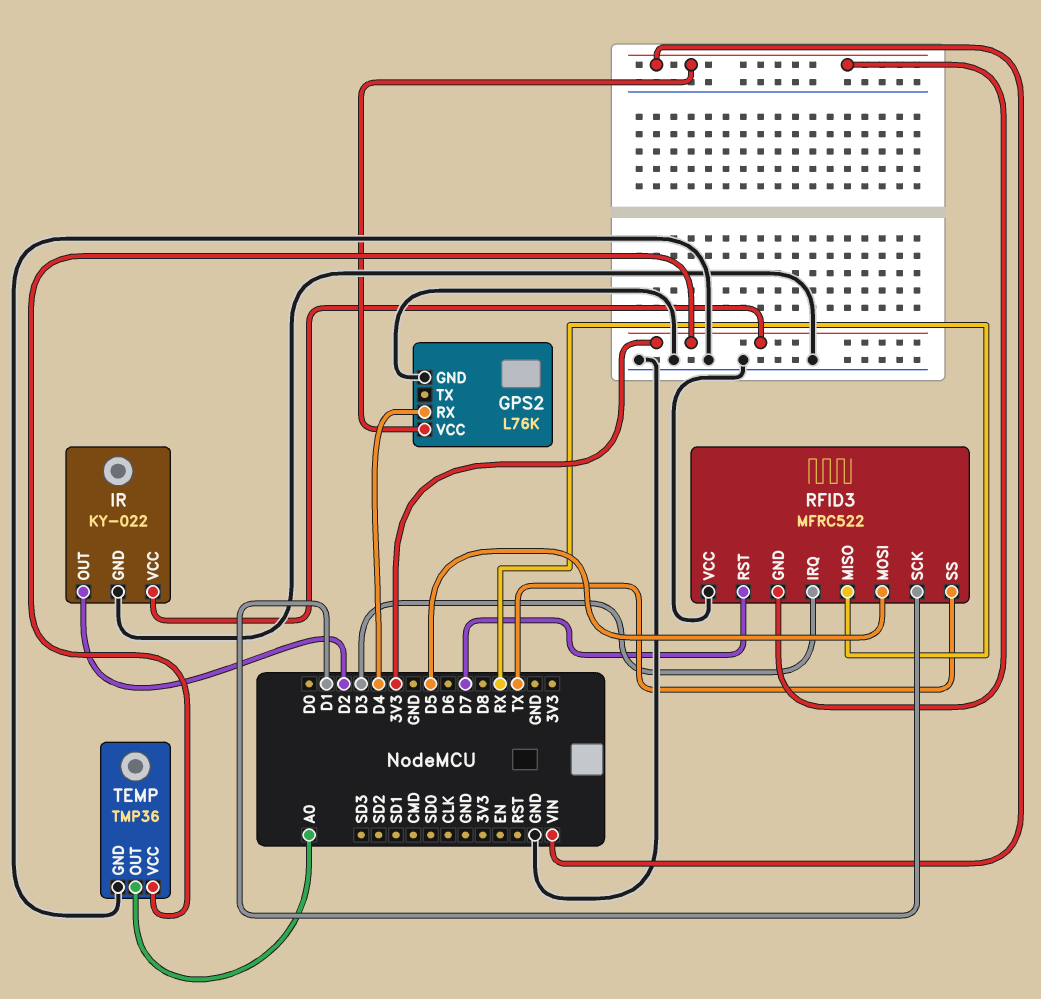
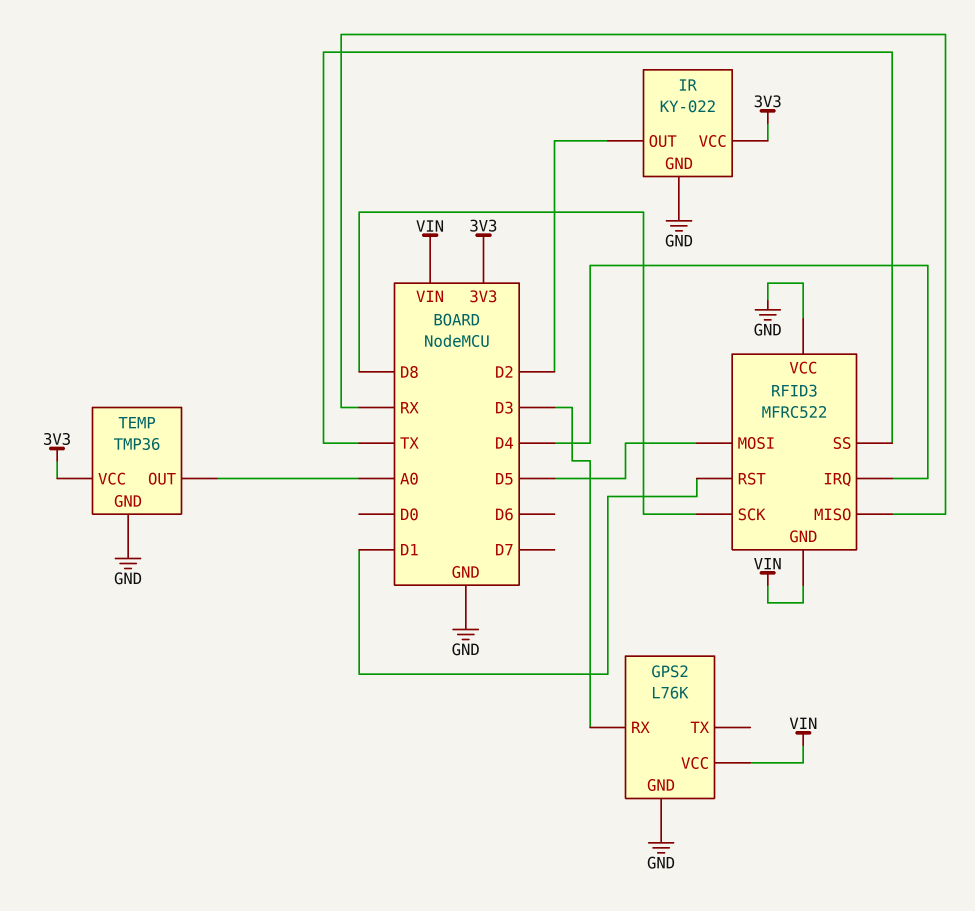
GPS2 pin RX: D4 -> D3
RFID3 pin IRQ: D3 -> D4
RFID3 pin RST: D7 -> D1
RFID3 pin SCK: D1 -> D8

